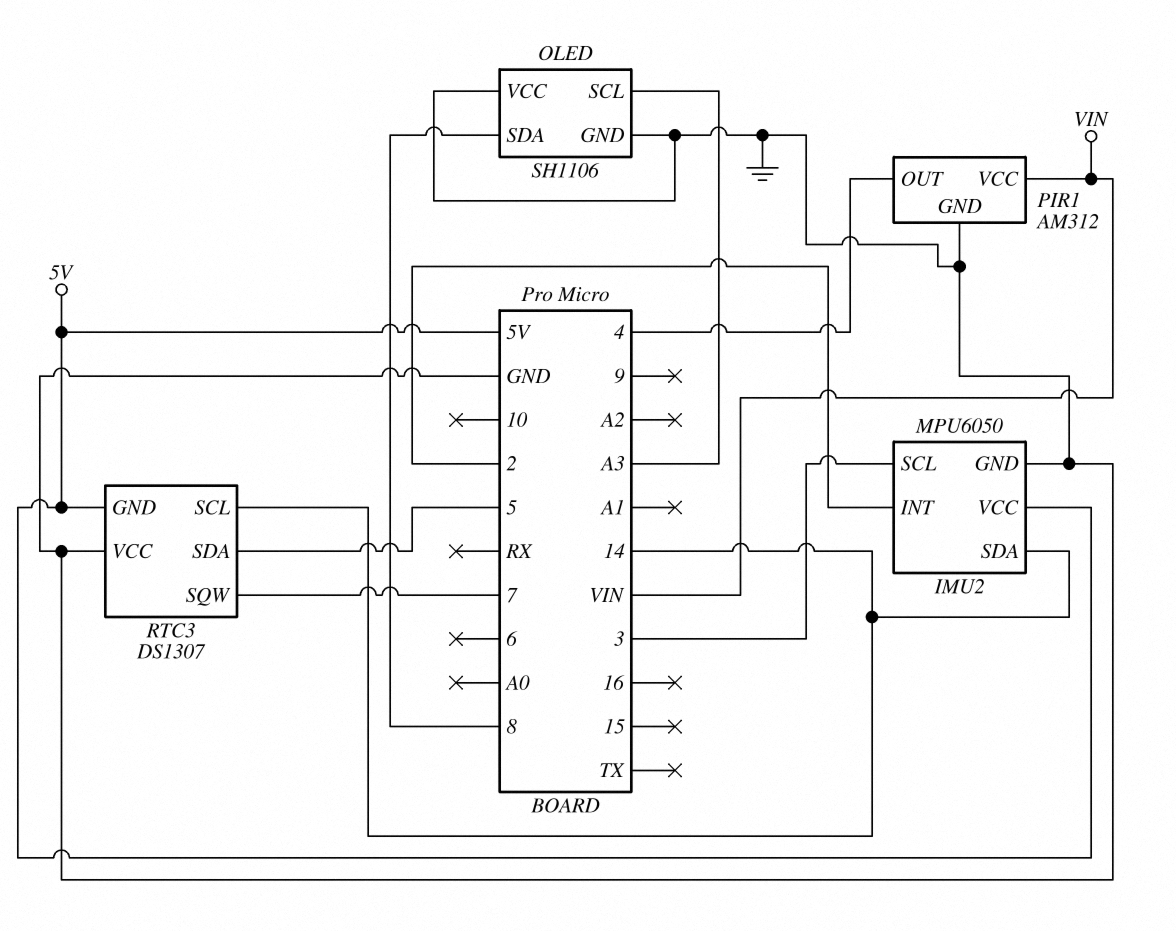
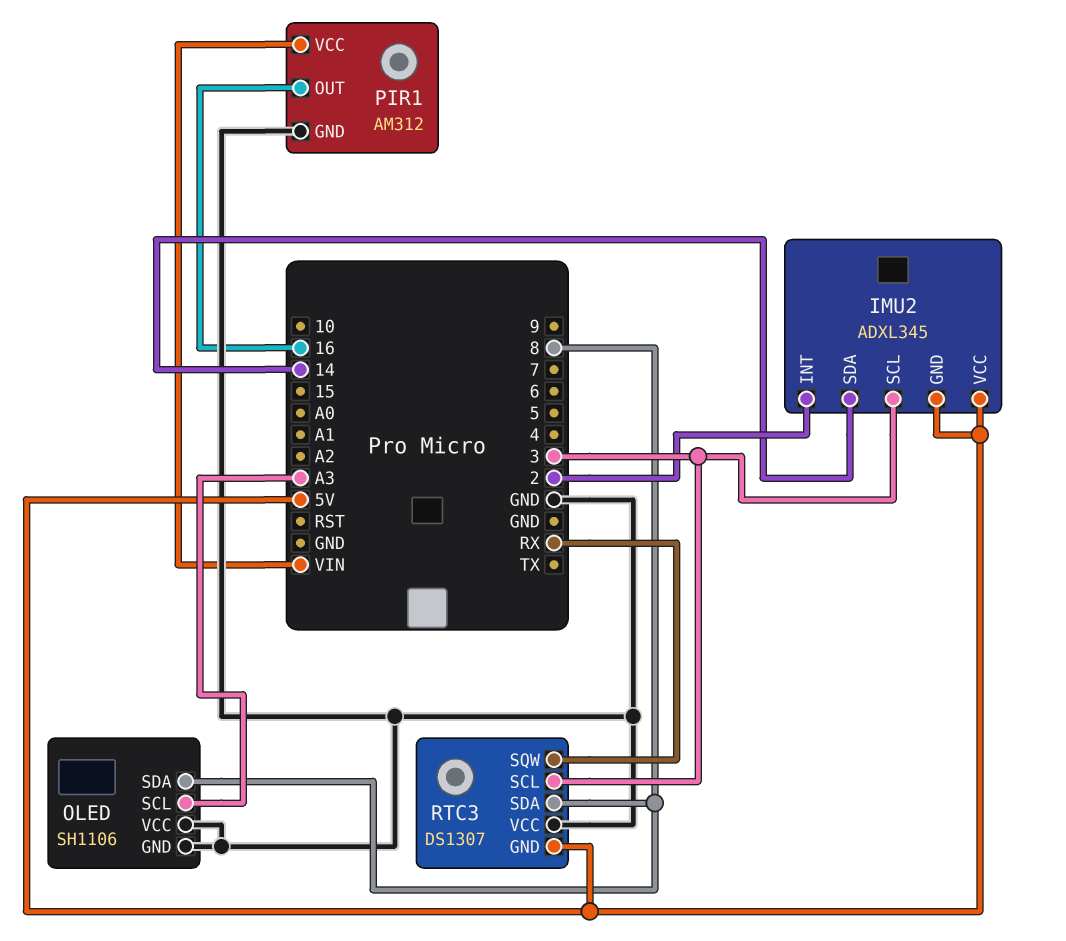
IMU2: MPU6050 -> ADXL345
IMU2 pin GND: GND -> 5V
PIR1 pin OUT: 4 -> 16
RTC3 pin SCL: 14 -> 3
RTC3 pin SDA: 5 -> 8
RTC3 pin SQW: 7 -> RX

